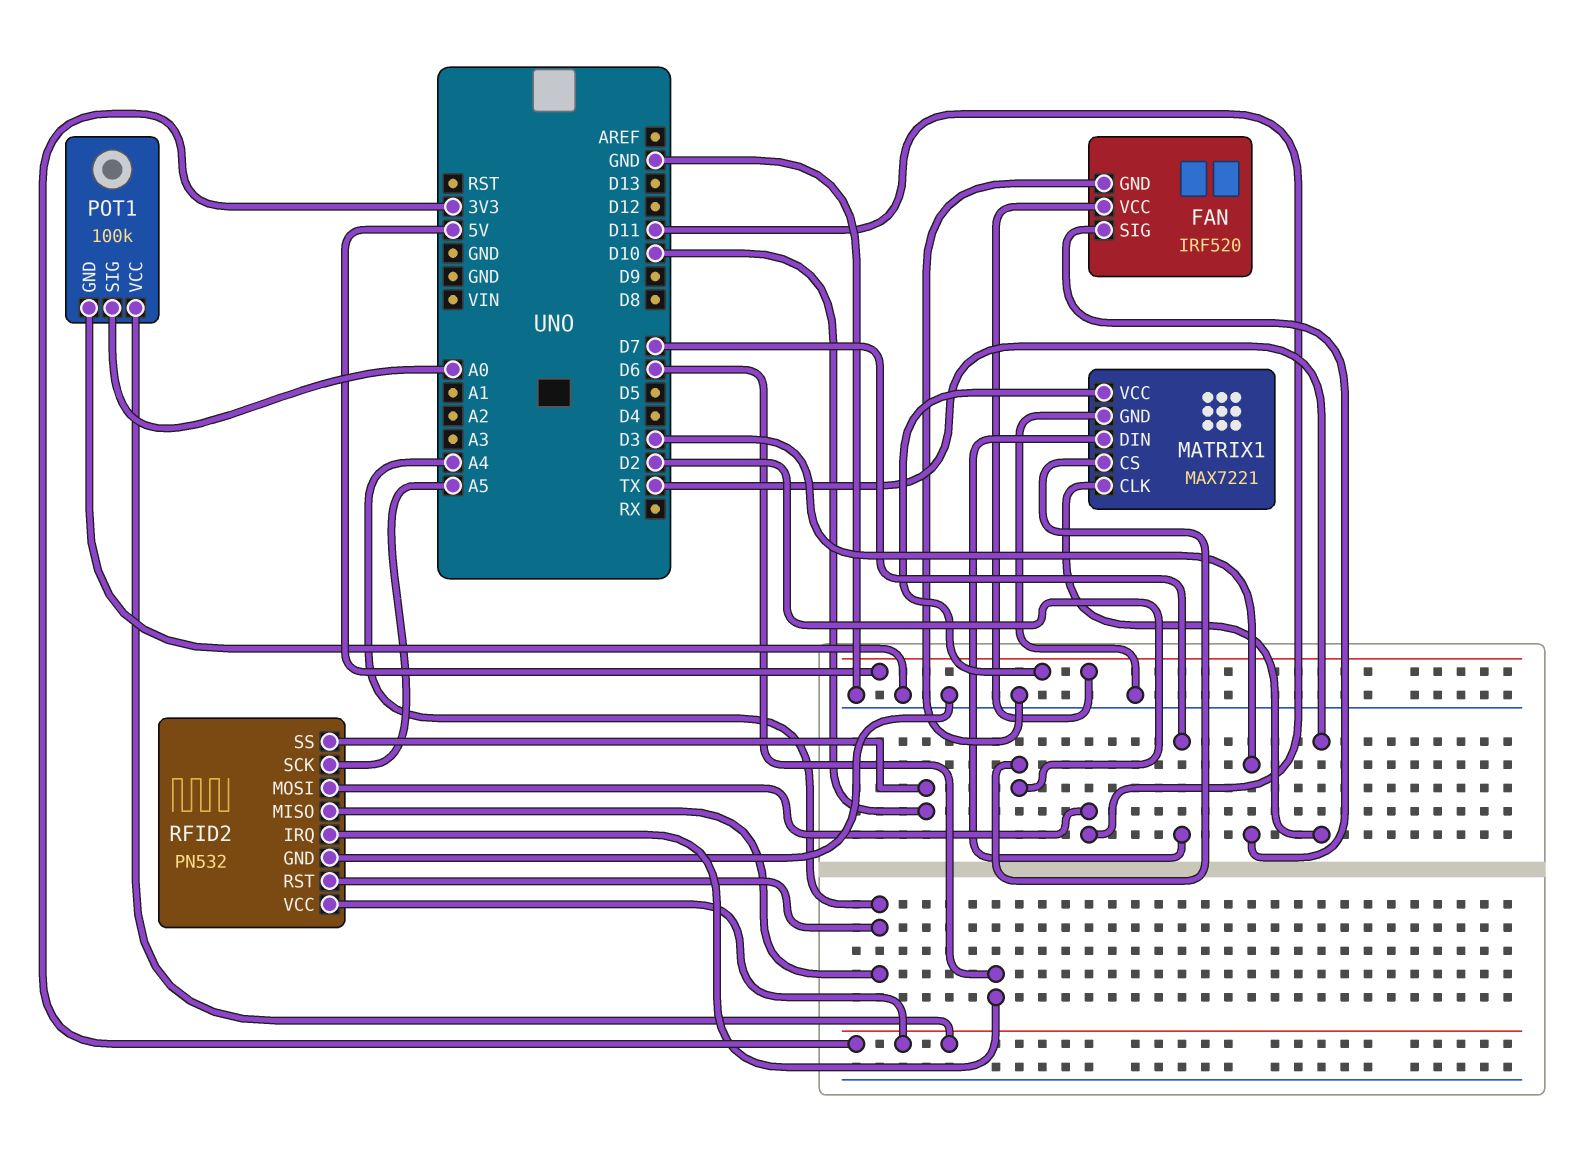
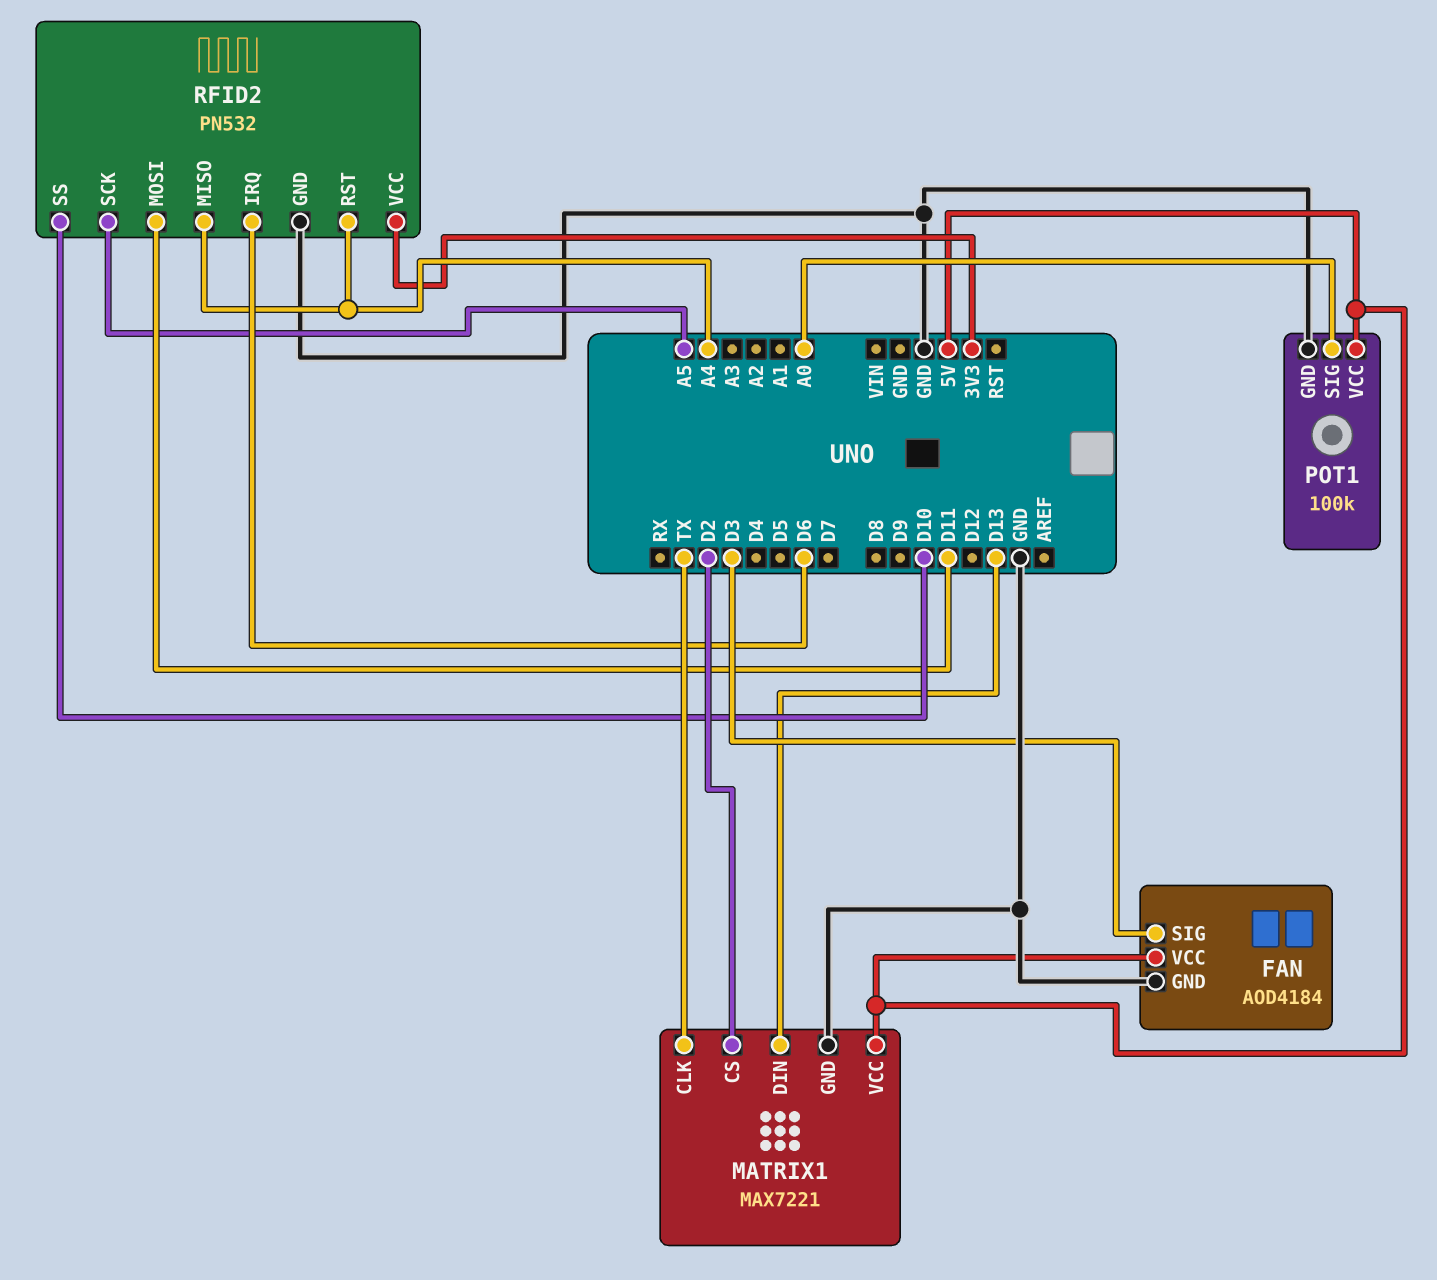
FAN: IRF520 -> AOD4184
MATRIX1 pin DIN: D7 -> D13
POT1 pin VCC: 3V3 -> 5V

